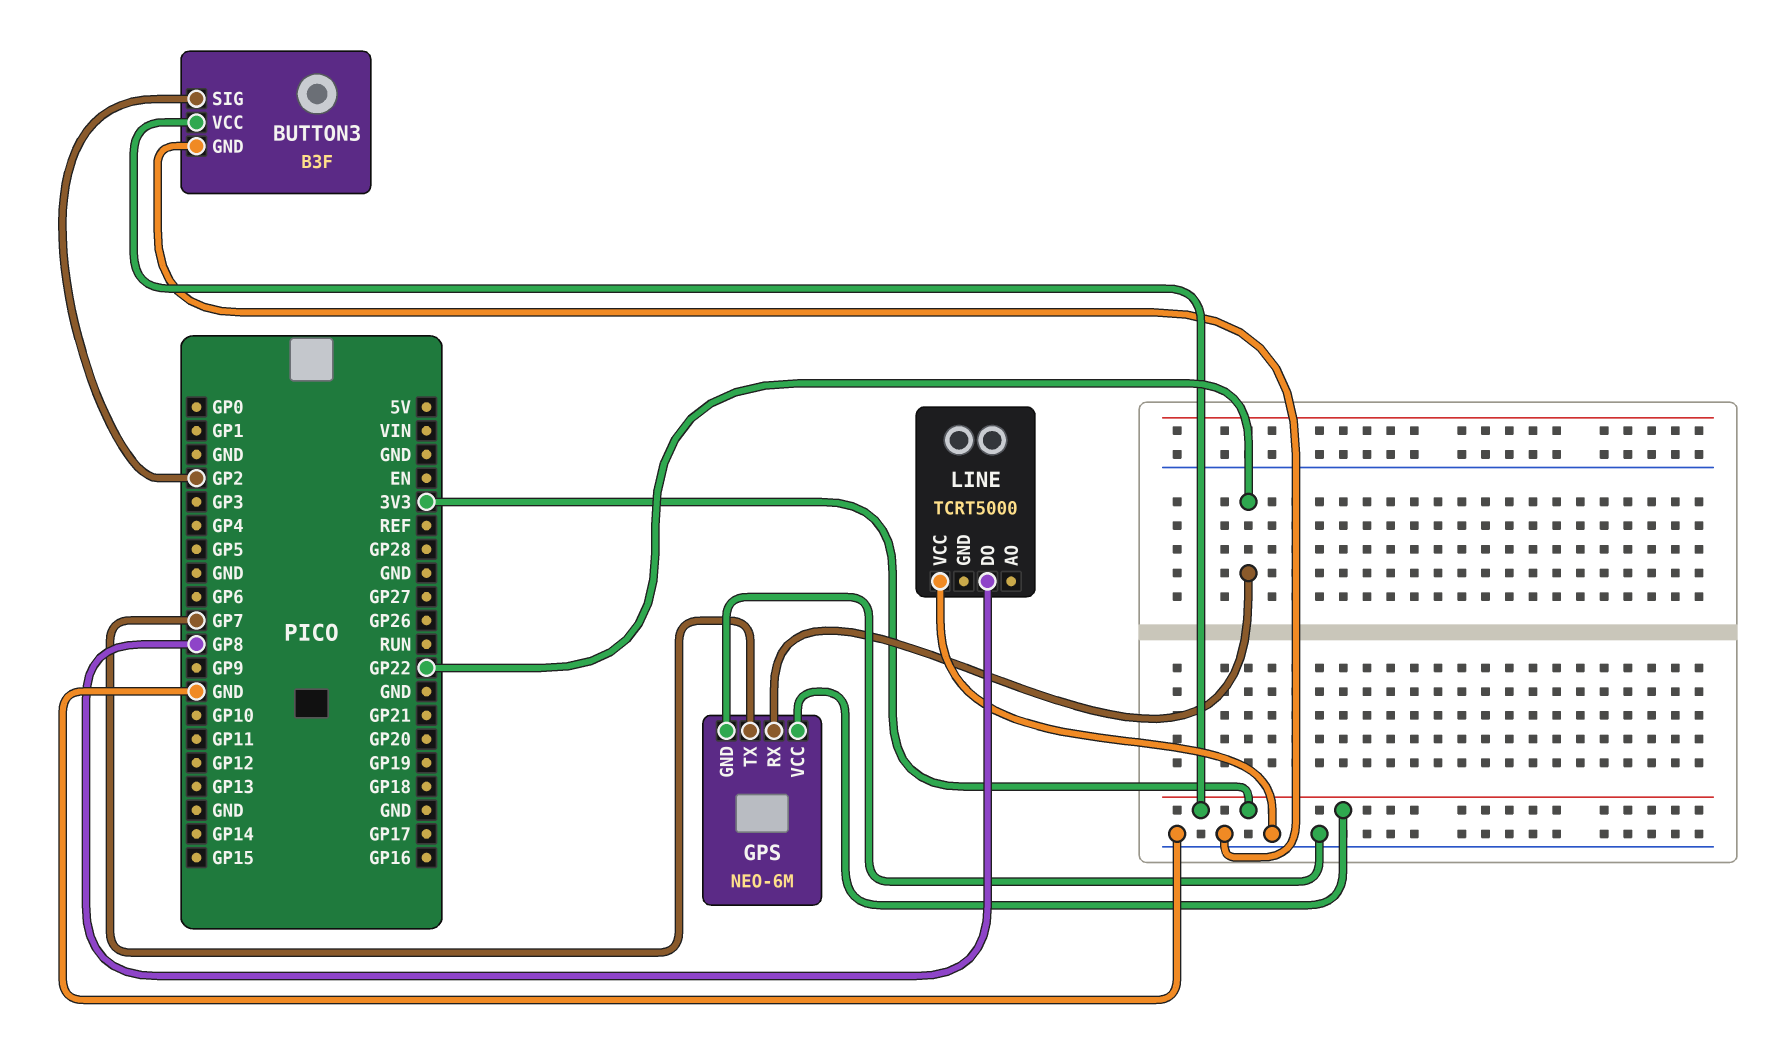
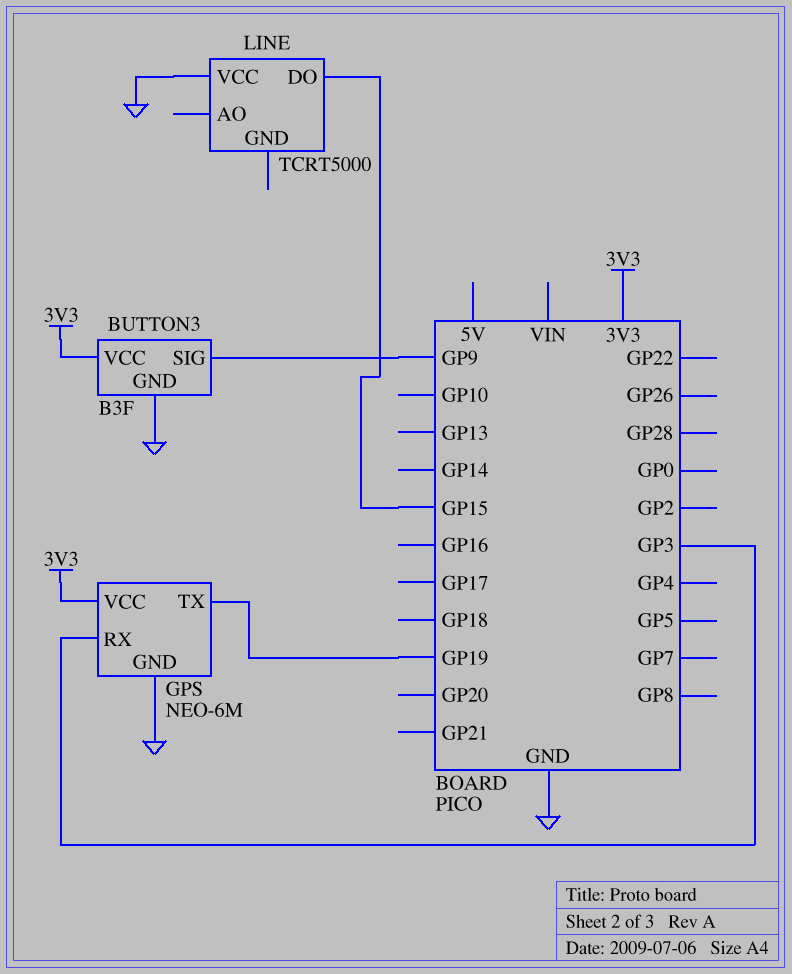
BUTTON3 pin SIG: GP2 -> GP9
GPS pin RX: GP22 -> GP3
GPS pin TX: GP7 -> GP19
LINE pin DO: GP8 -> GP15

